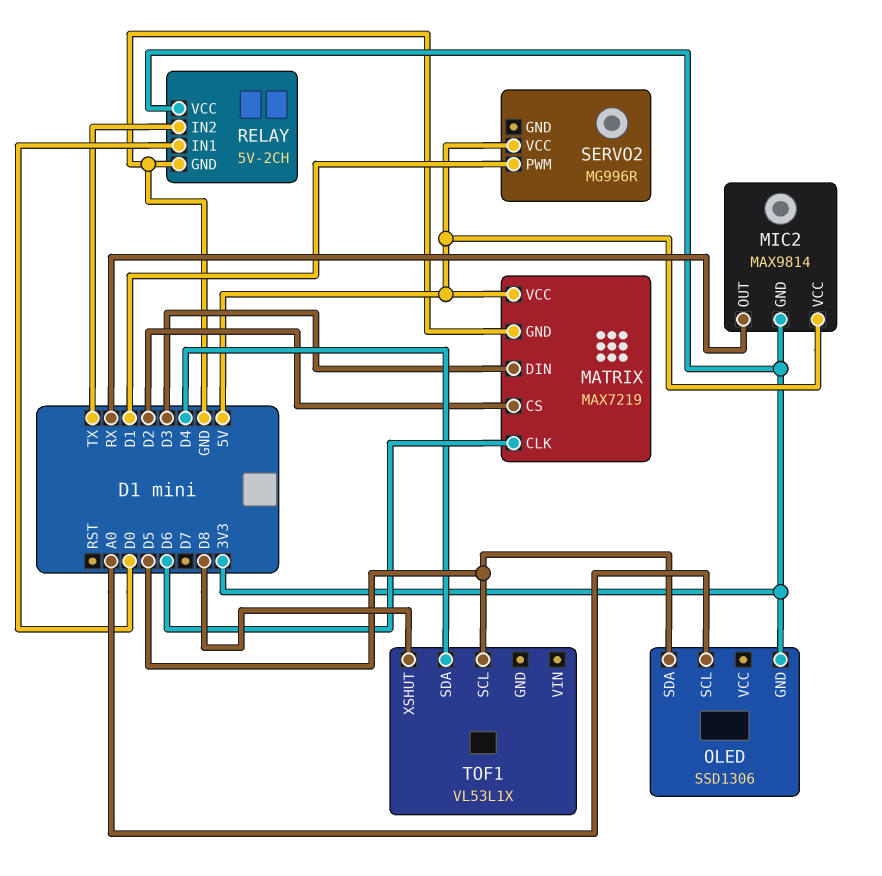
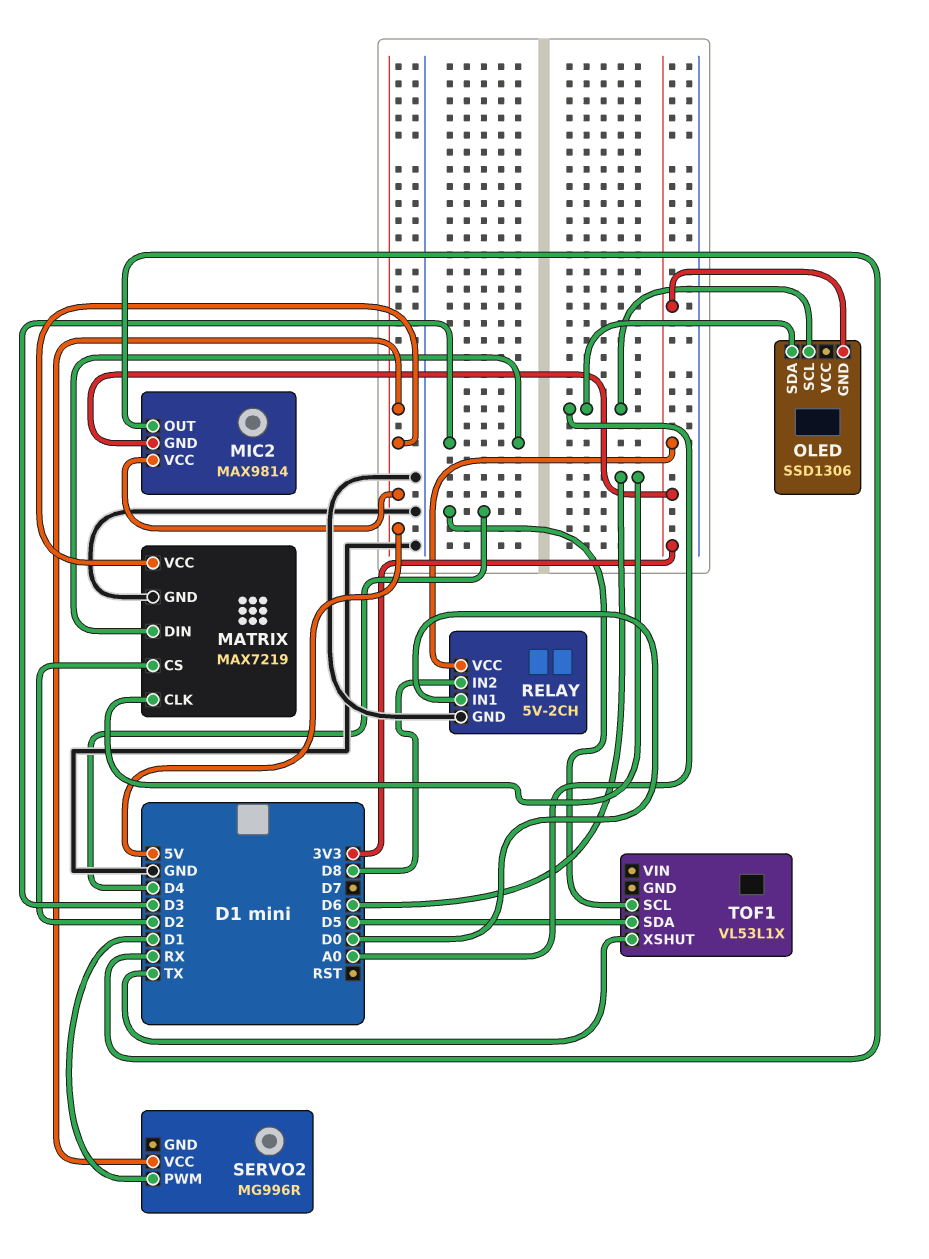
OLED pin SDA: D5 -> A0
RELAY pin IN2: TX -> D8
TOF1 pin SCL: D5 -> D4
TOF1 pin SDA: D4 -> D5
TOF1 pin XSHUT: D8 -> TX

